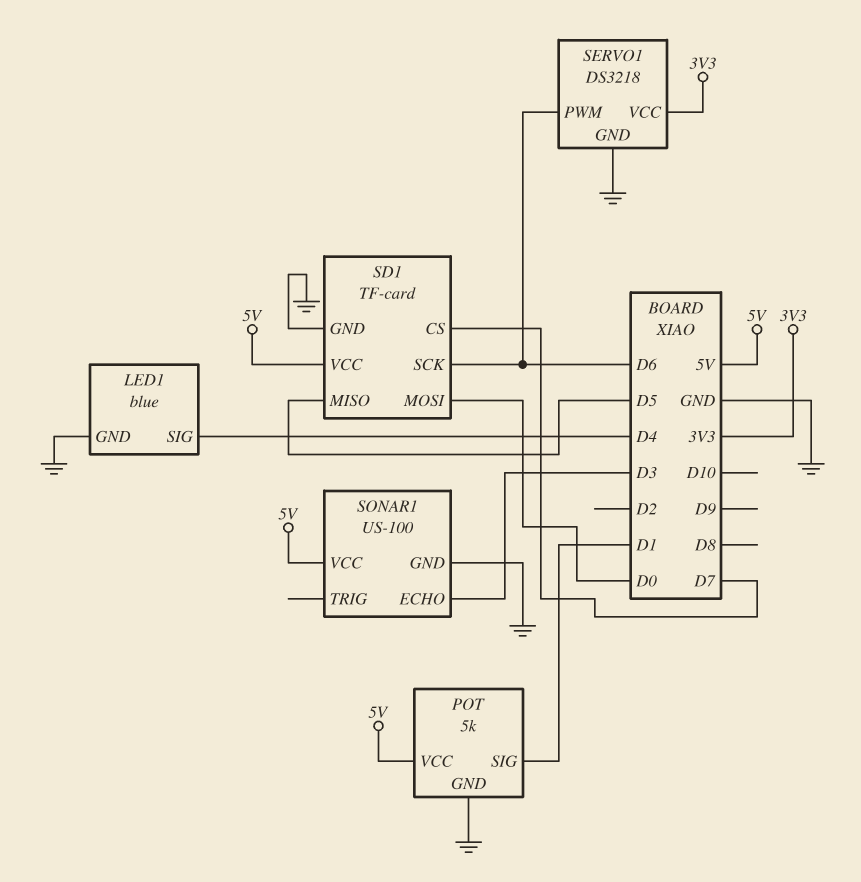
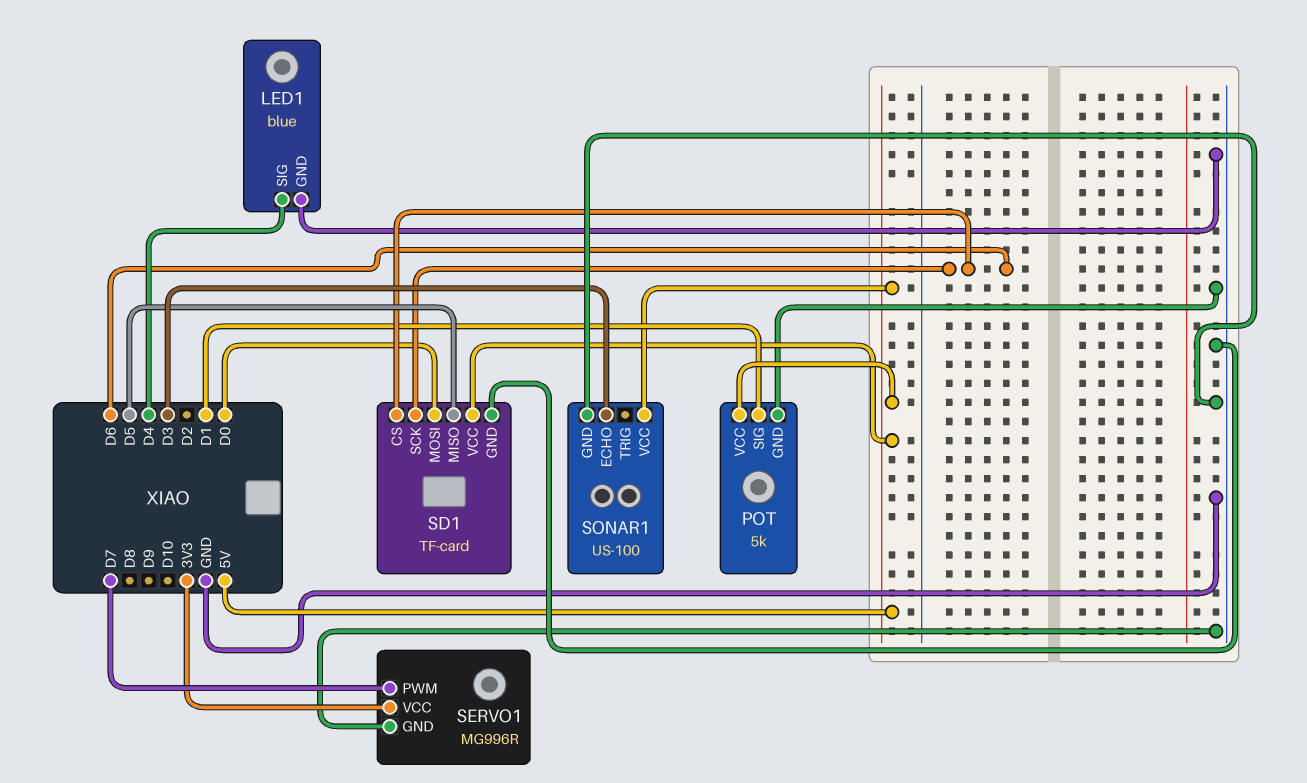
SD1 pin CS: D7 -> D6
SERVO1: DS3218 -> MG996R
SERVO1 pin PWM: D6 -> D7

